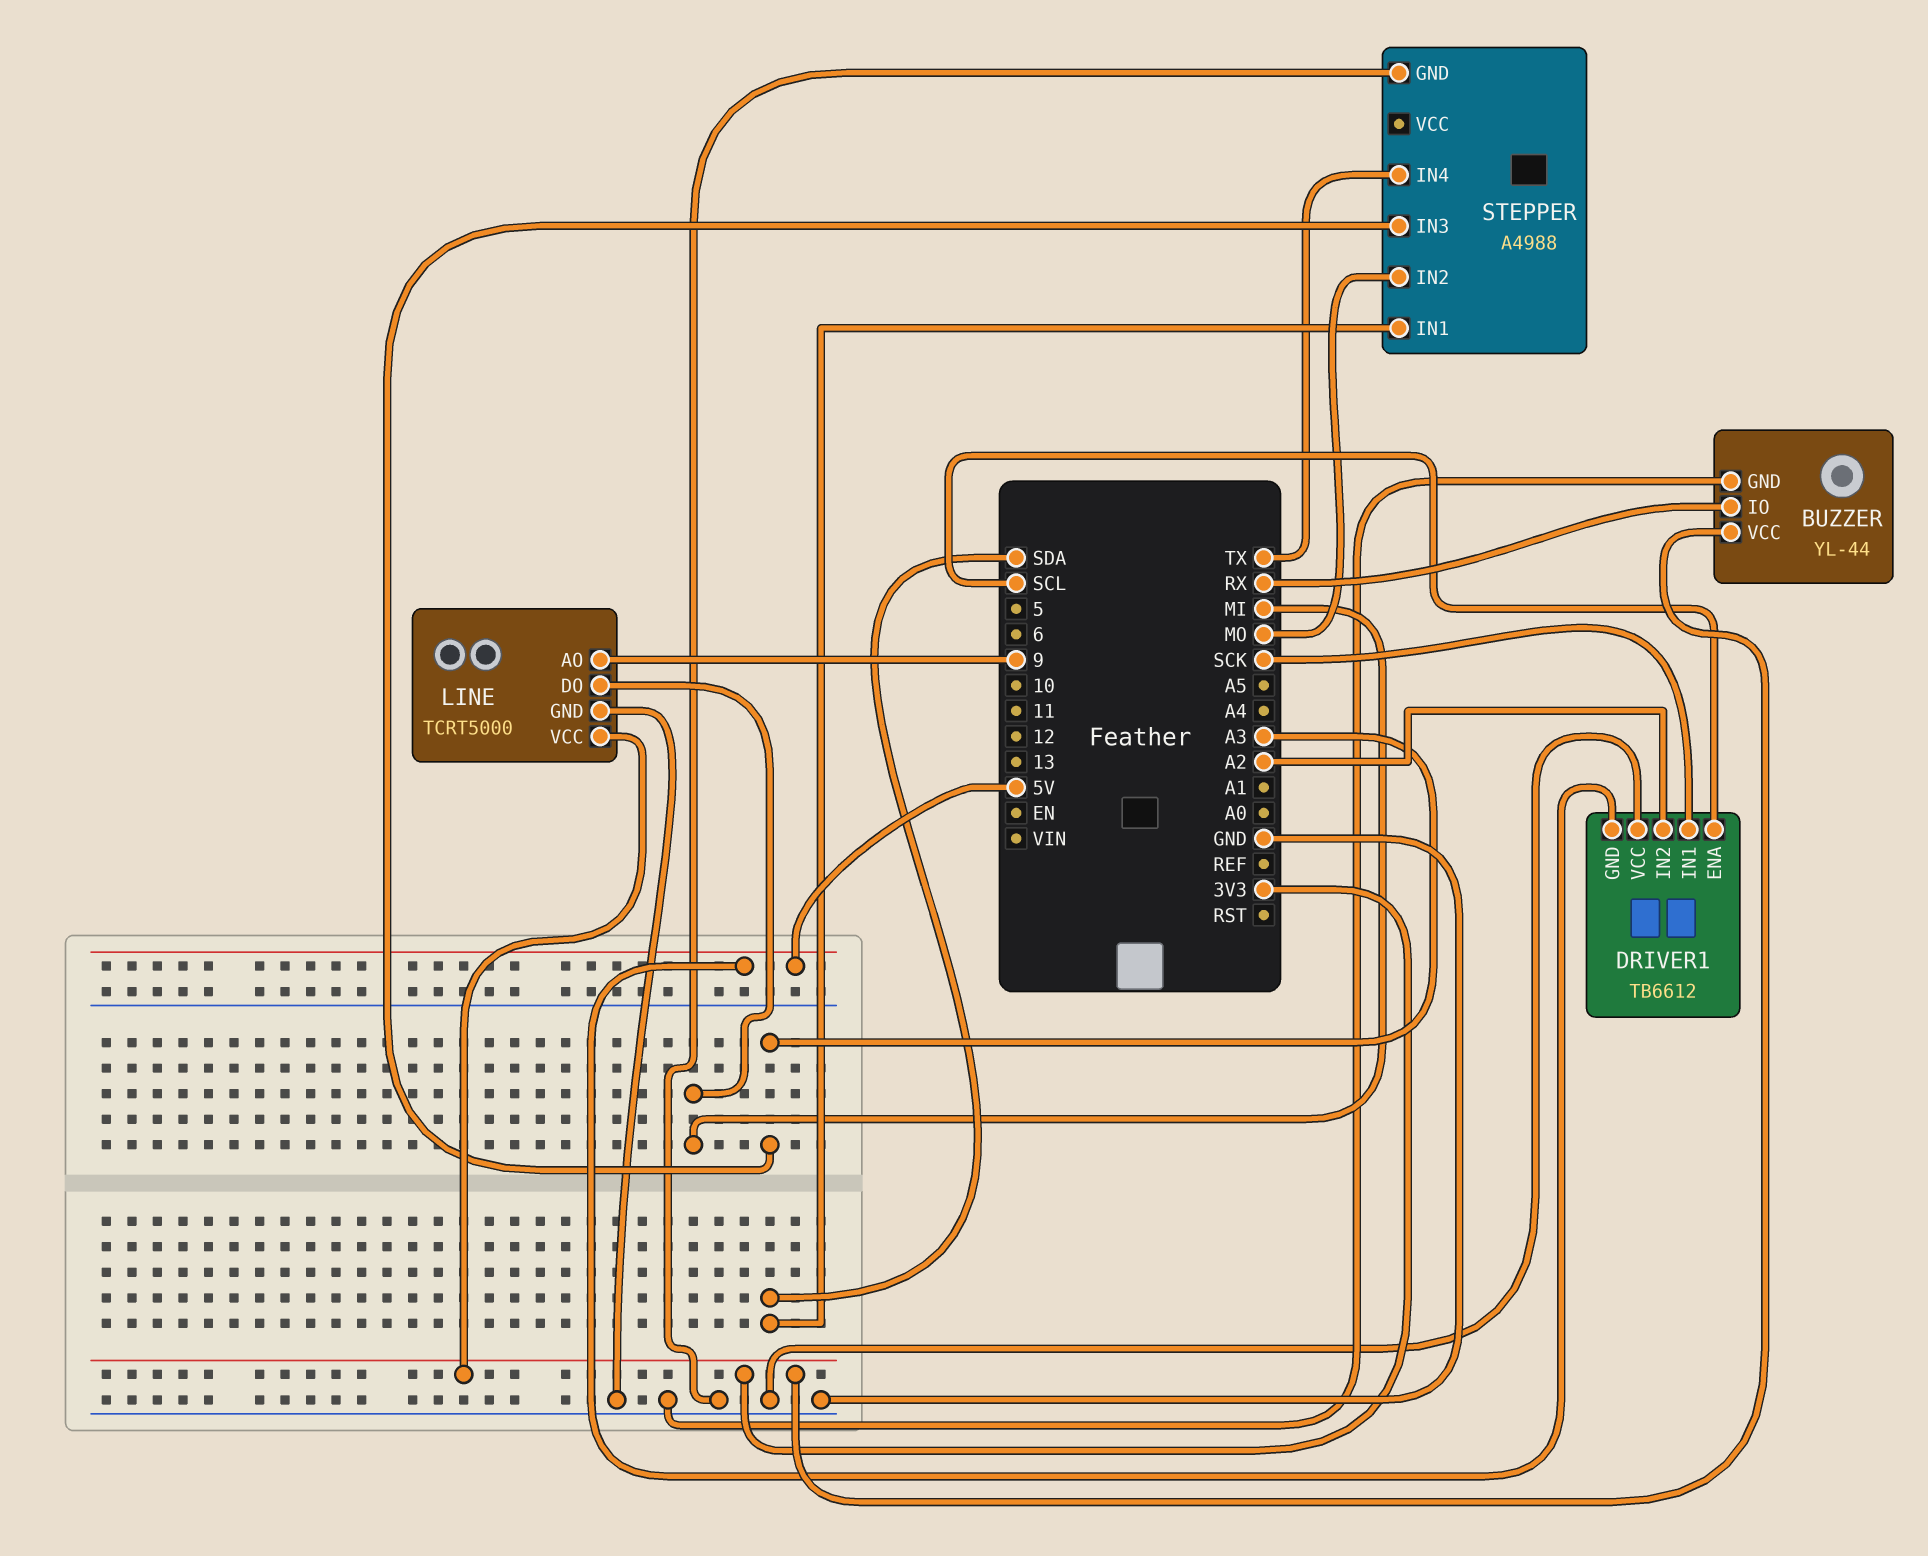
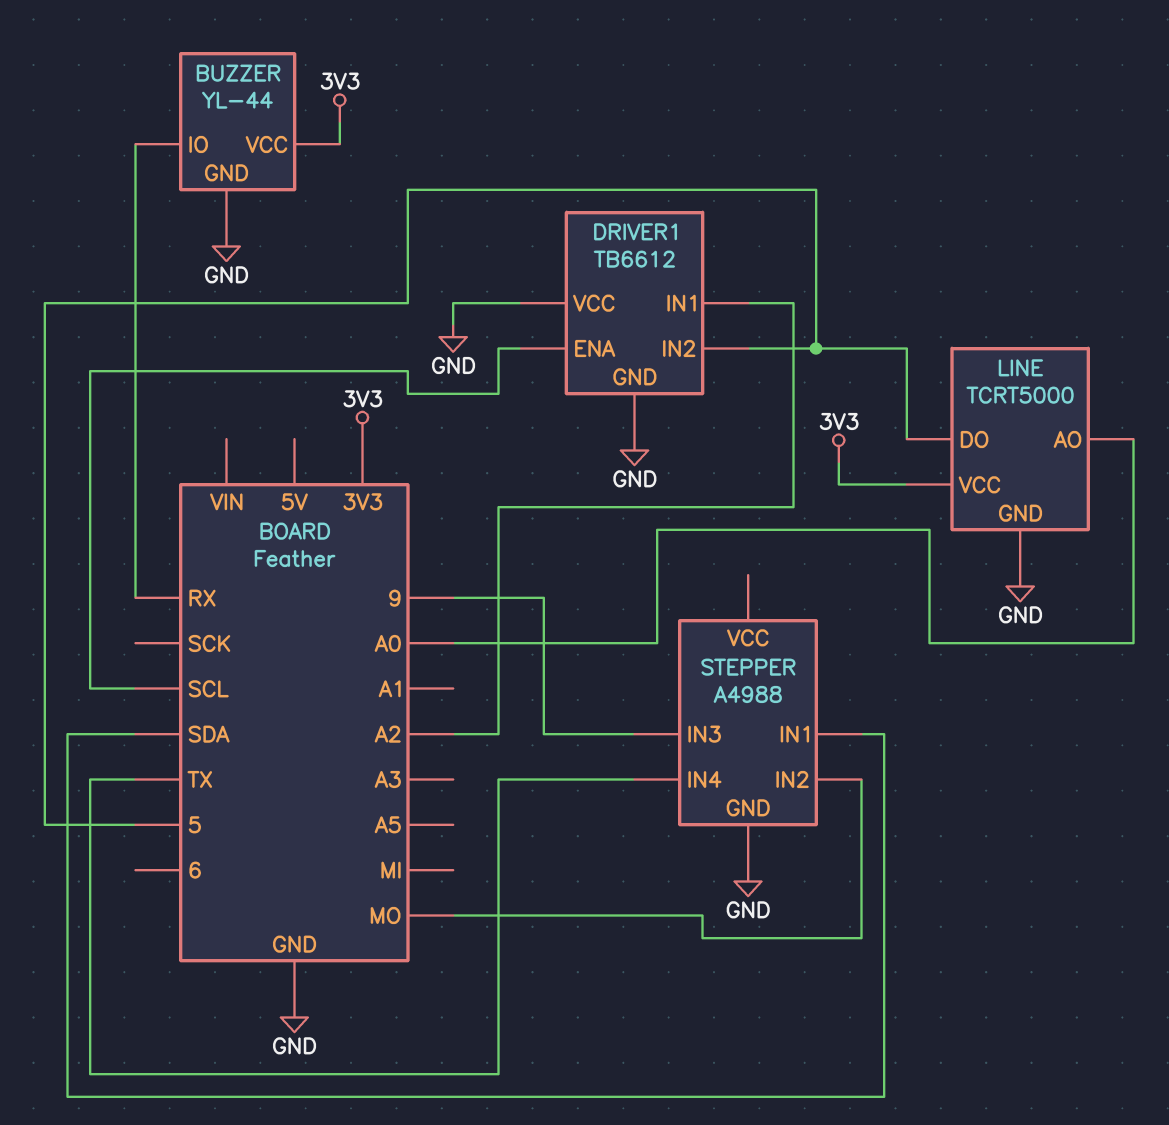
DRIVER1 pin GND: 5V -> GND
DRIVER1 pin IN1: SCK -> A2
DRIVER1 pin IN2: A2 -> 5
LINE pin AO: 9 -> A0
LINE pin DO: MI -> 5
STEPPER pin IN3: A3 -> 9

